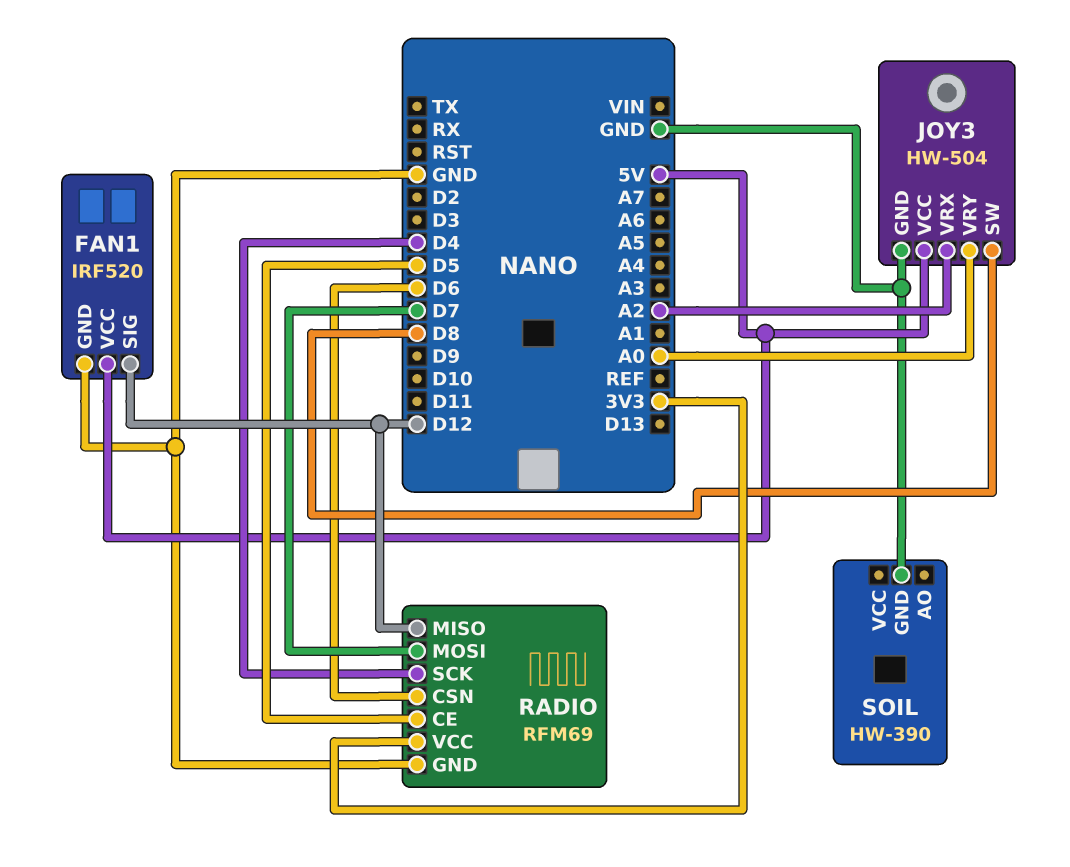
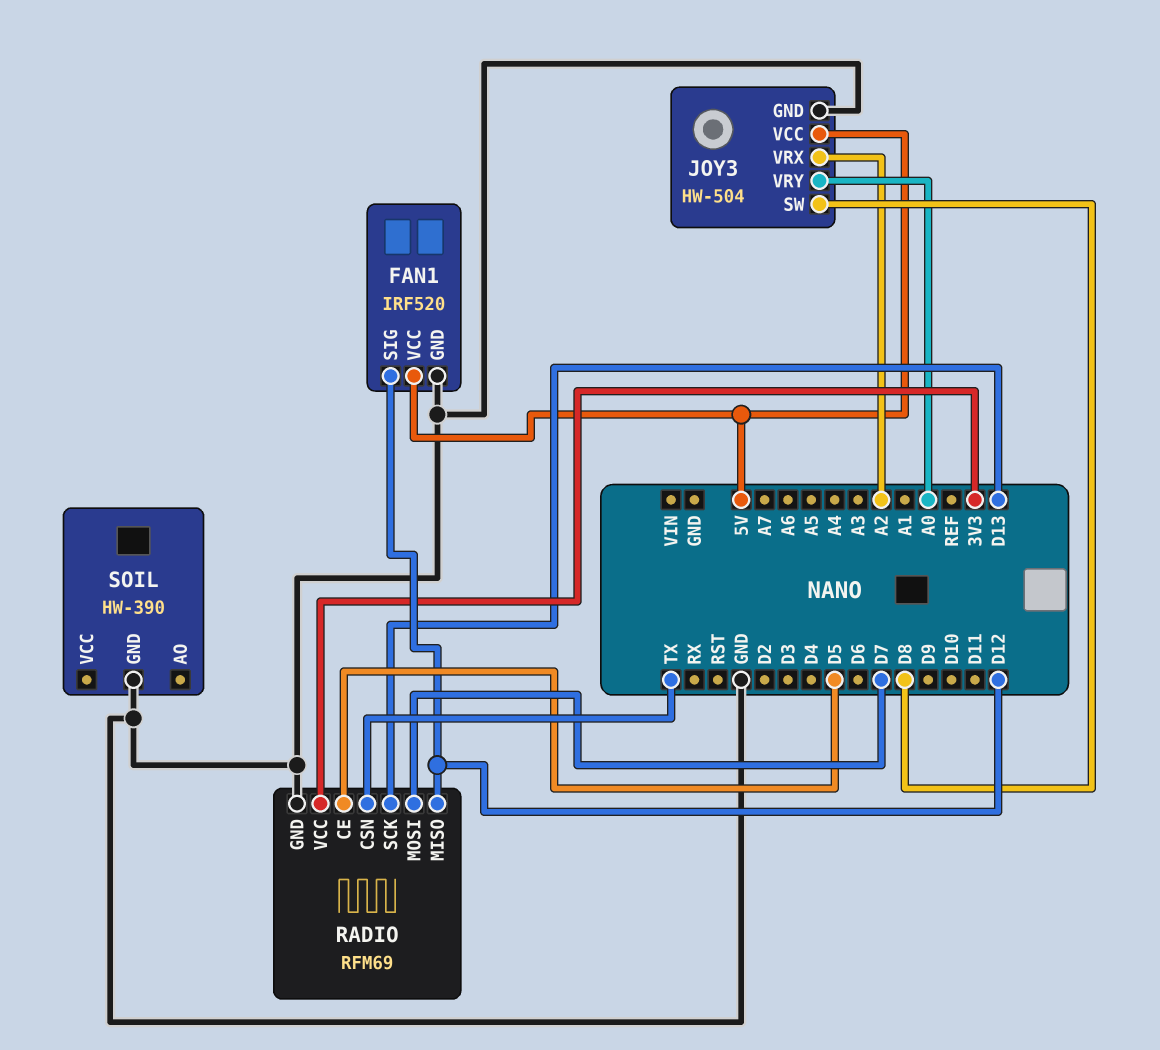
RADIO pin CSN: D6 -> TX
RADIO pin SCK: D4 -> D13

